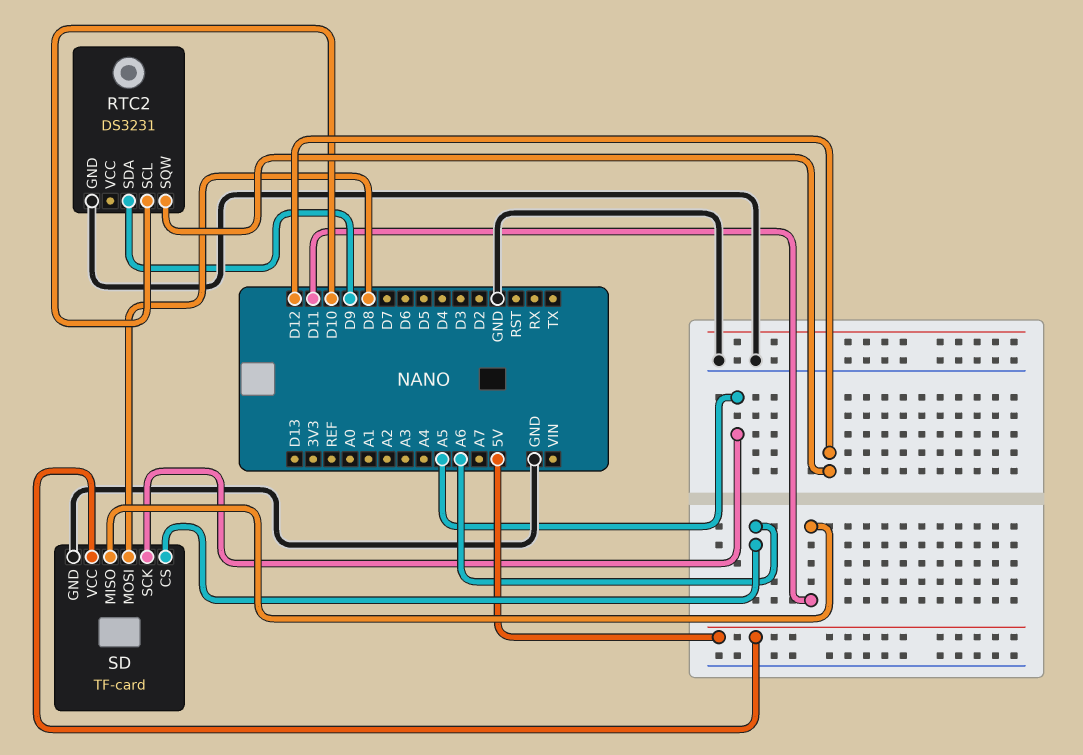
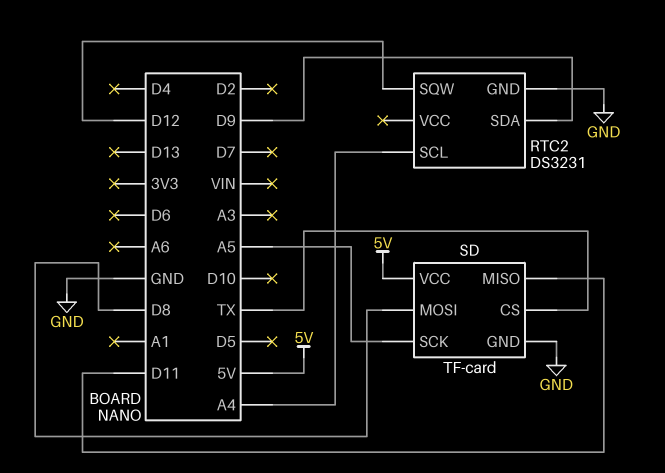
RTC2 pin SCL: D10 -> A4
SD pin CS: A6 -> TX

